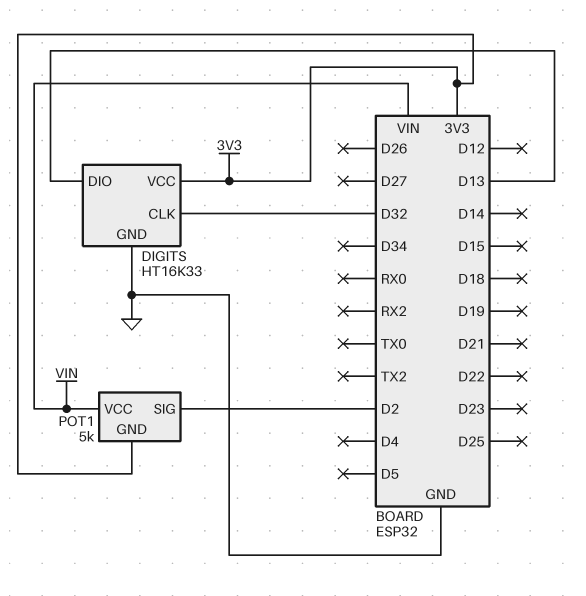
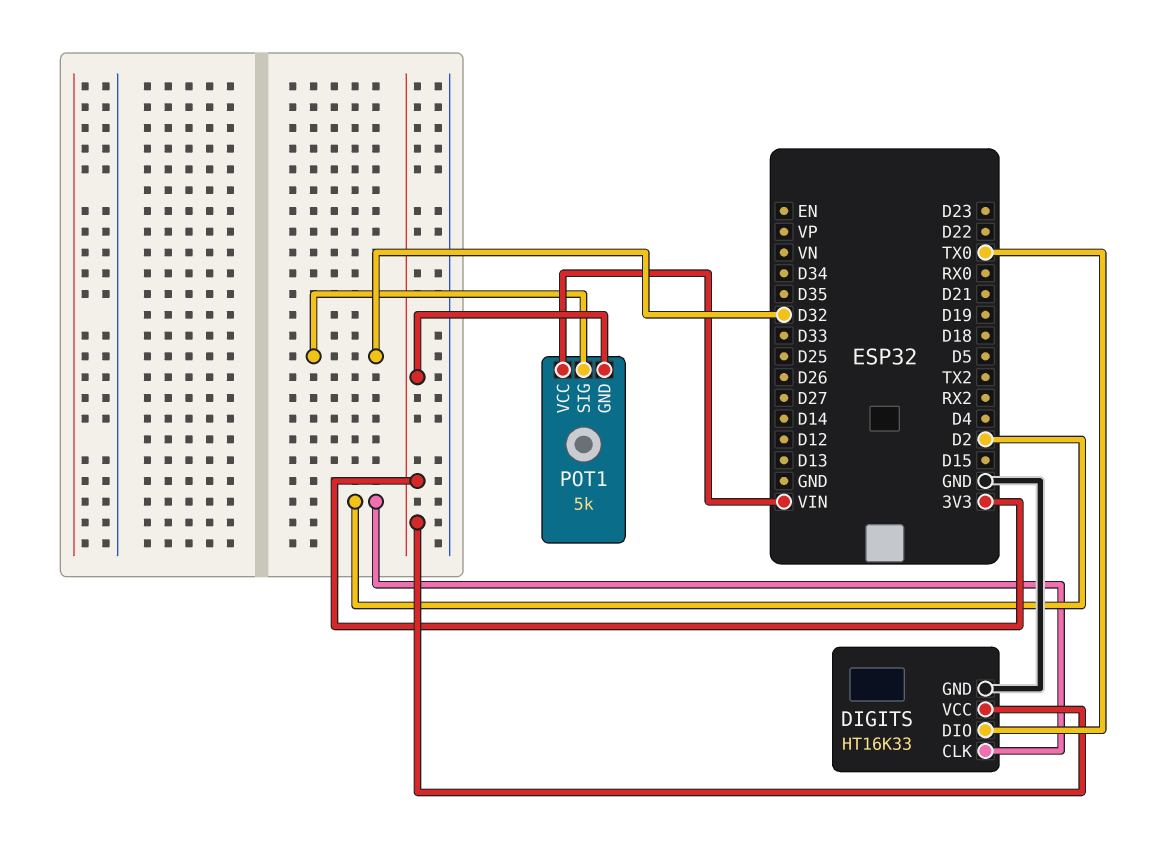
DIGITS pin CLK: D32 -> D2
DIGITS pin DIO: D13 -> TX0
POT1 pin SIG: D2 -> D32

